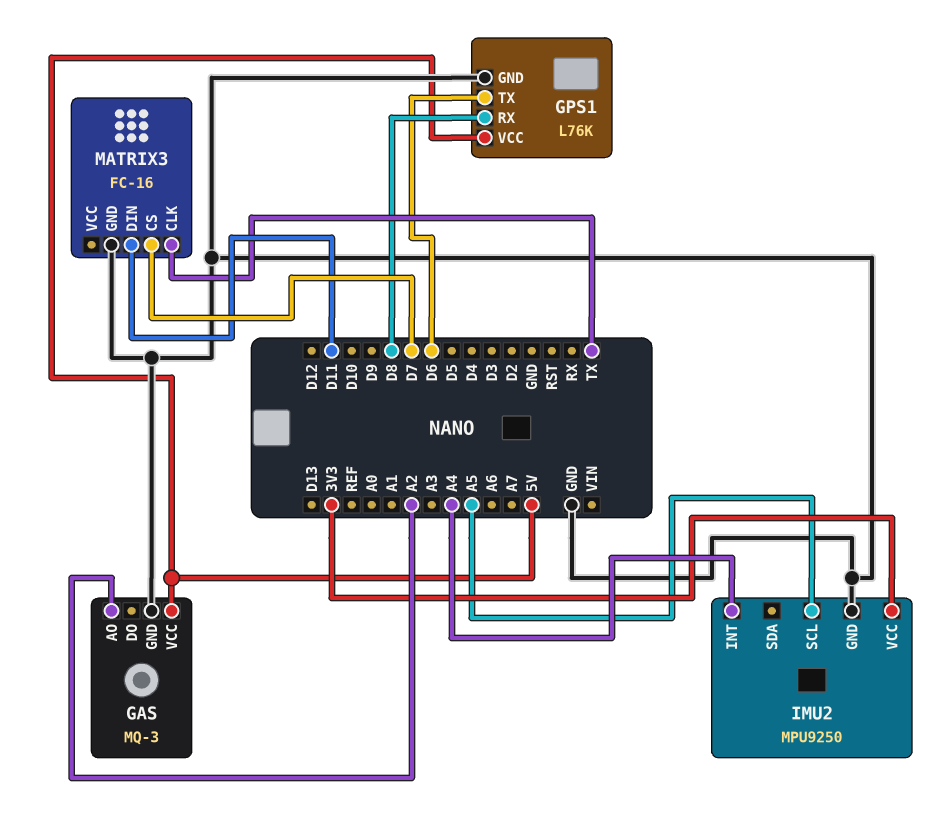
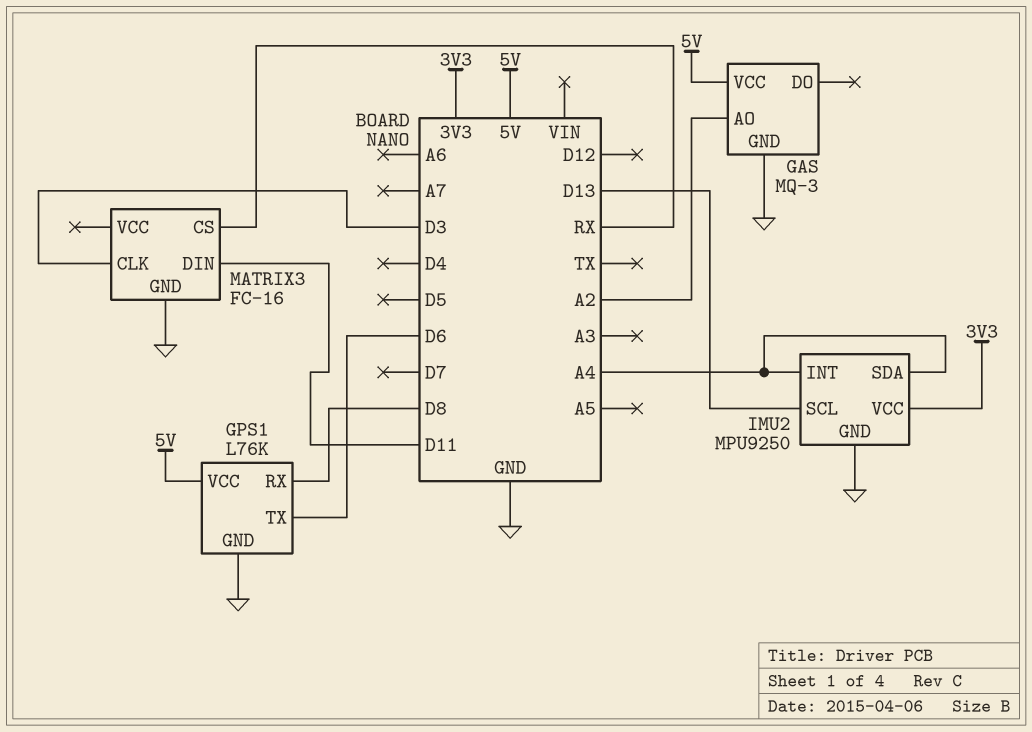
IMU2 pin SCL: A5 -> D13
IMU2 pin SDA: none -> A4
MATRIX3 pin CLK: TX -> D3
MATRIX3 pin CS: D7 -> RX

